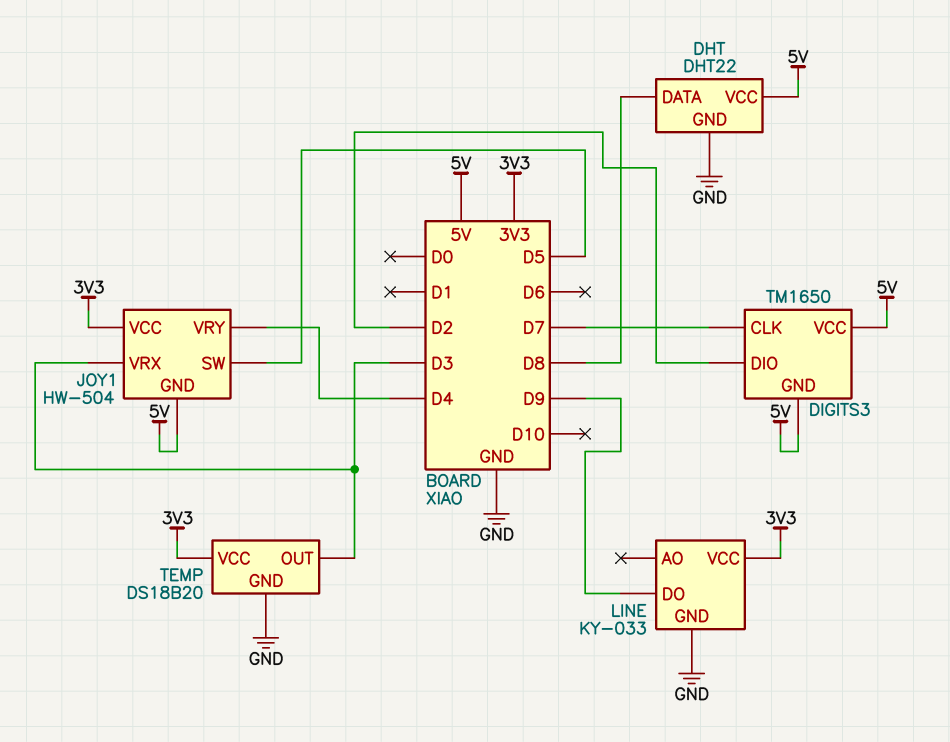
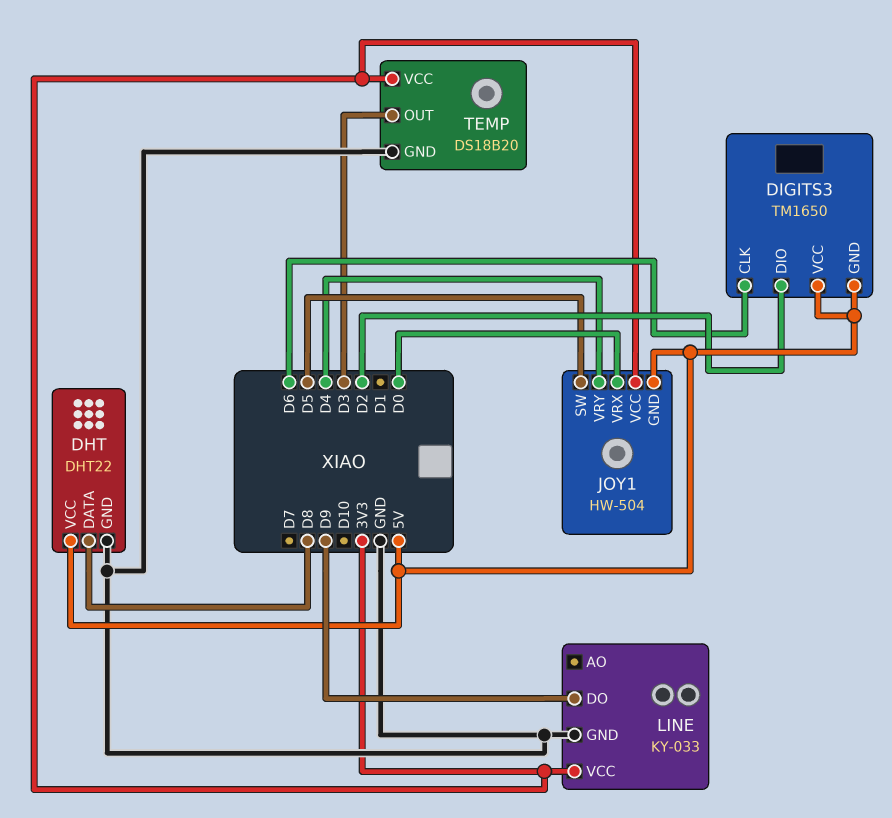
DIGITS3 pin CLK: D7 -> D6
JOY1 pin VRX: D3 -> D0

